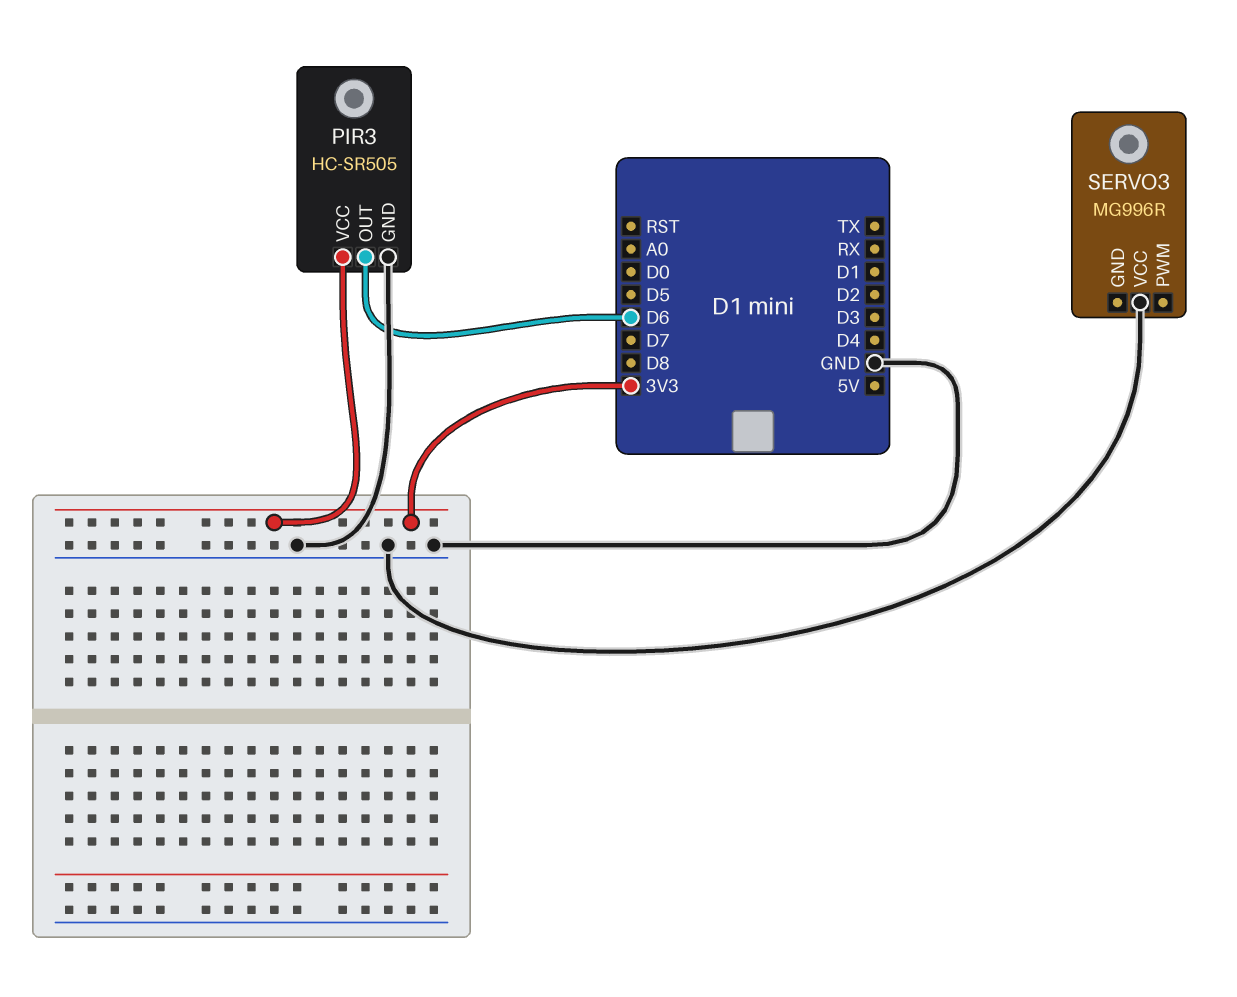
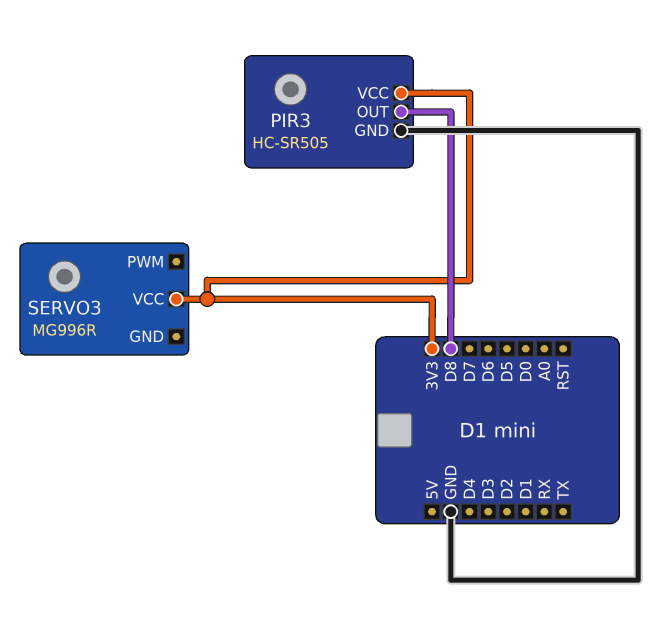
PIR3 pin OUT: D6 -> D8
SERVO3 pin VCC: GND -> 3V3

